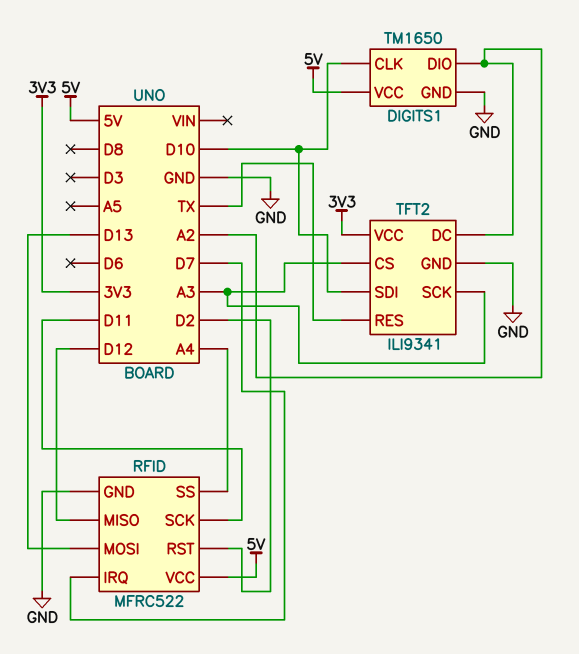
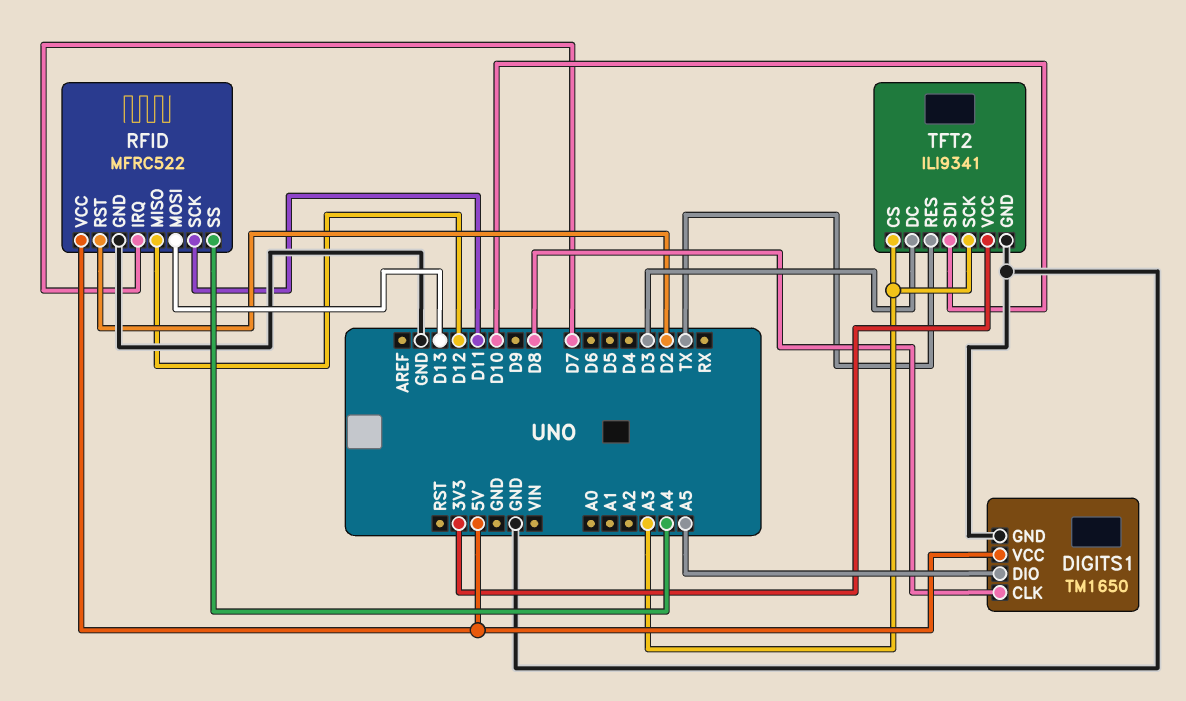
DIGITS1 pin CLK: D10 -> D8
DIGITS1 pin DIO: A2 -> A5
TFT2 pin DC: A2 -> D3

